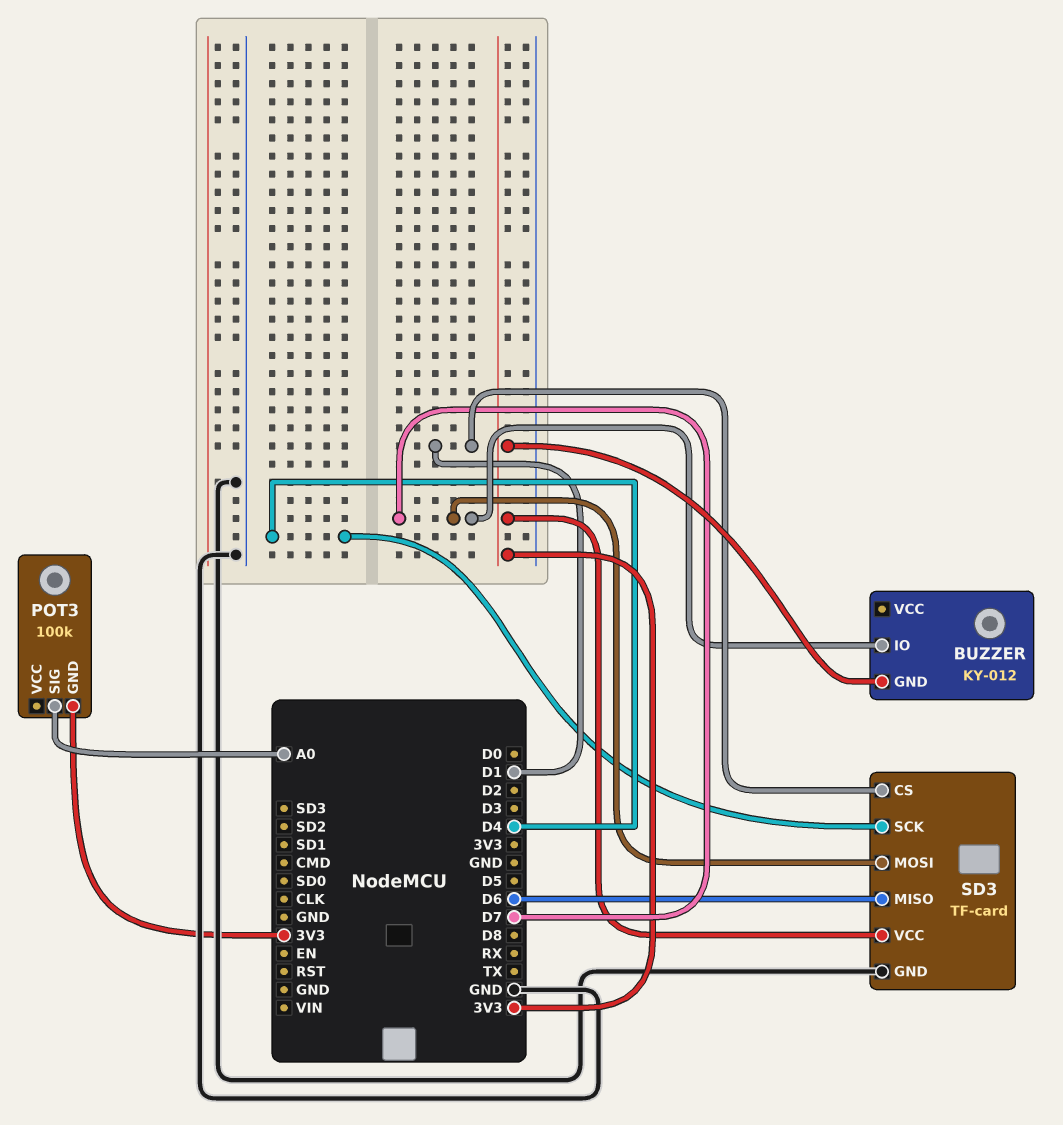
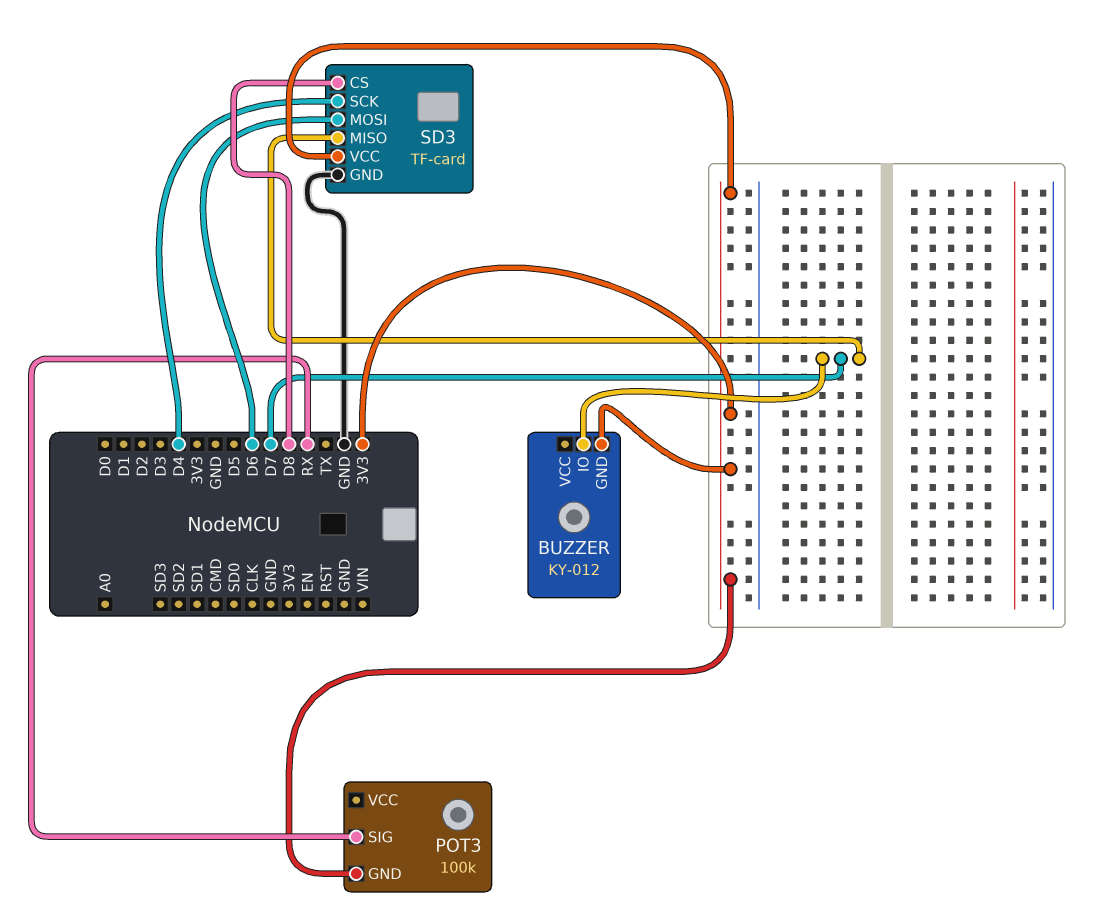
POT3 pin SIG: A0 -> RX
SD3 pin CS: D1 -> D8
SD3 pin MISO: D6 -> D7
SD3 pin MOSI: D7 -> D6

